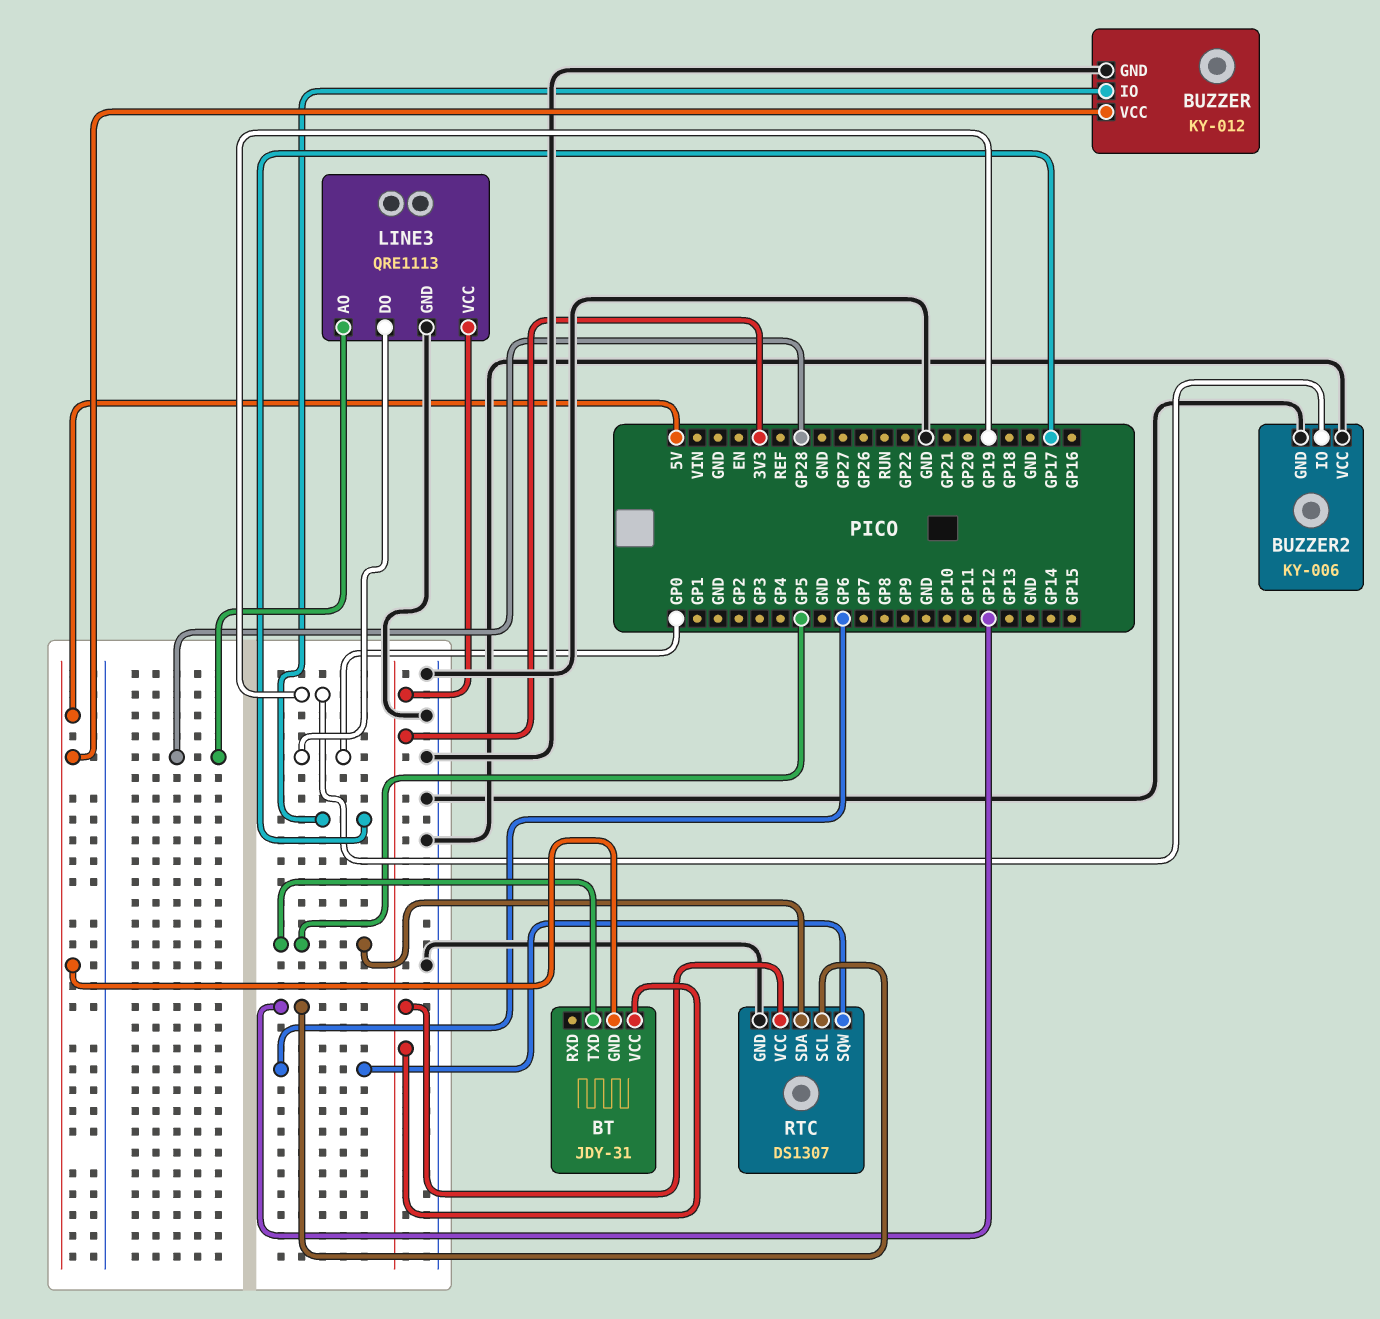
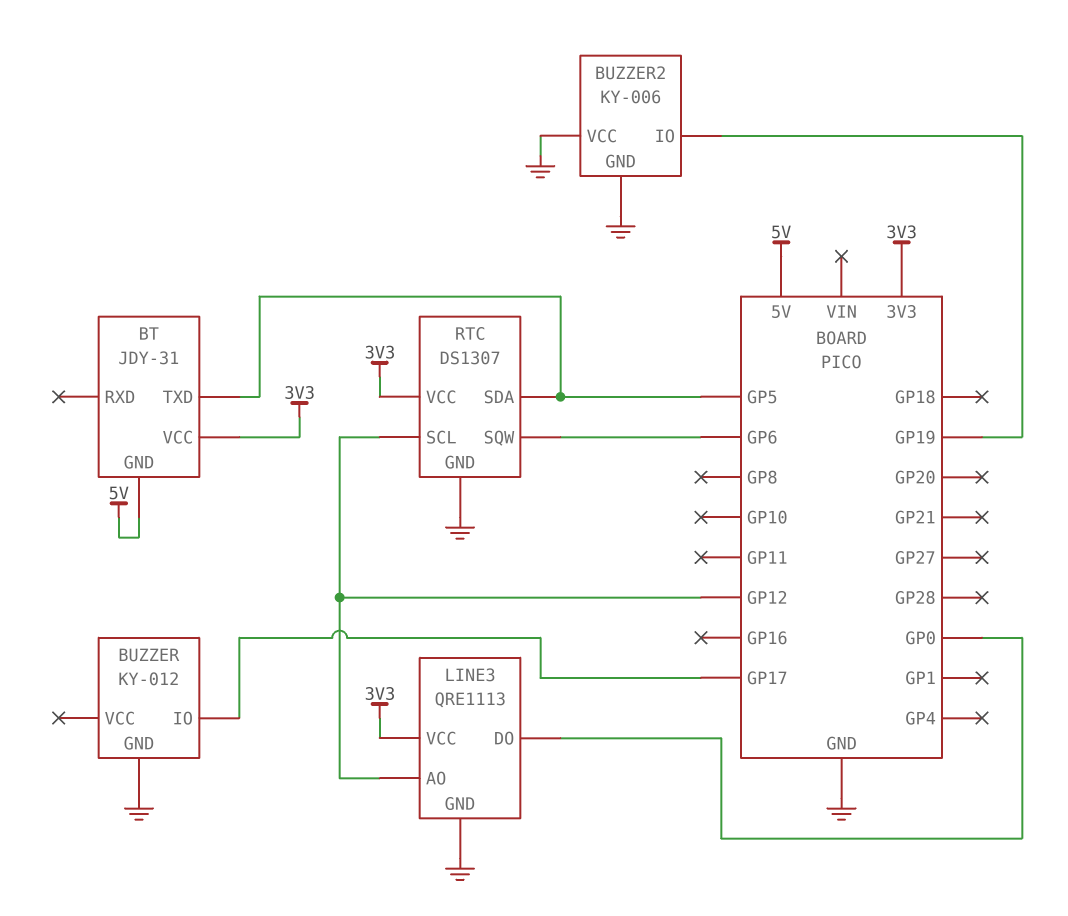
BUZZER pin VCC: 5V -> none
LINE3 pin AO: GP28 -> GP12

